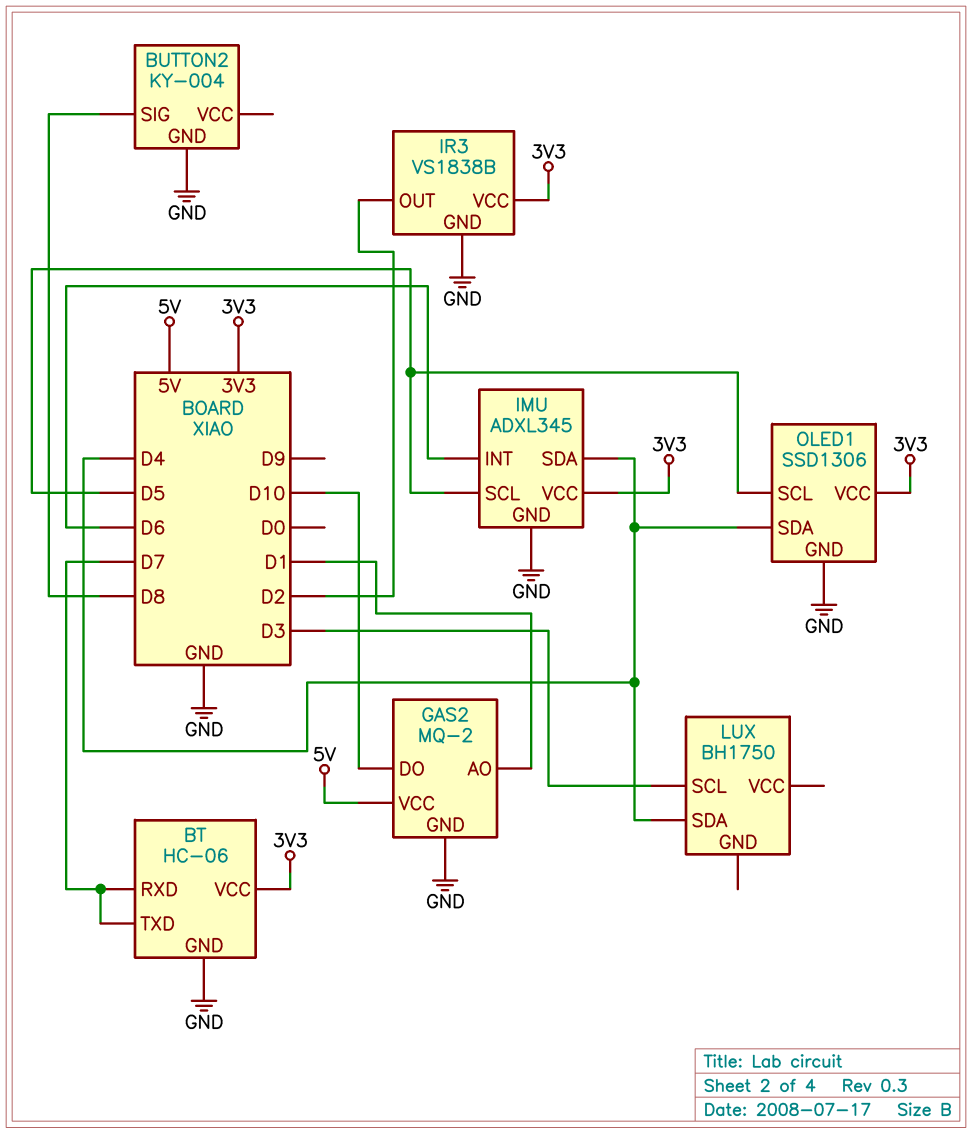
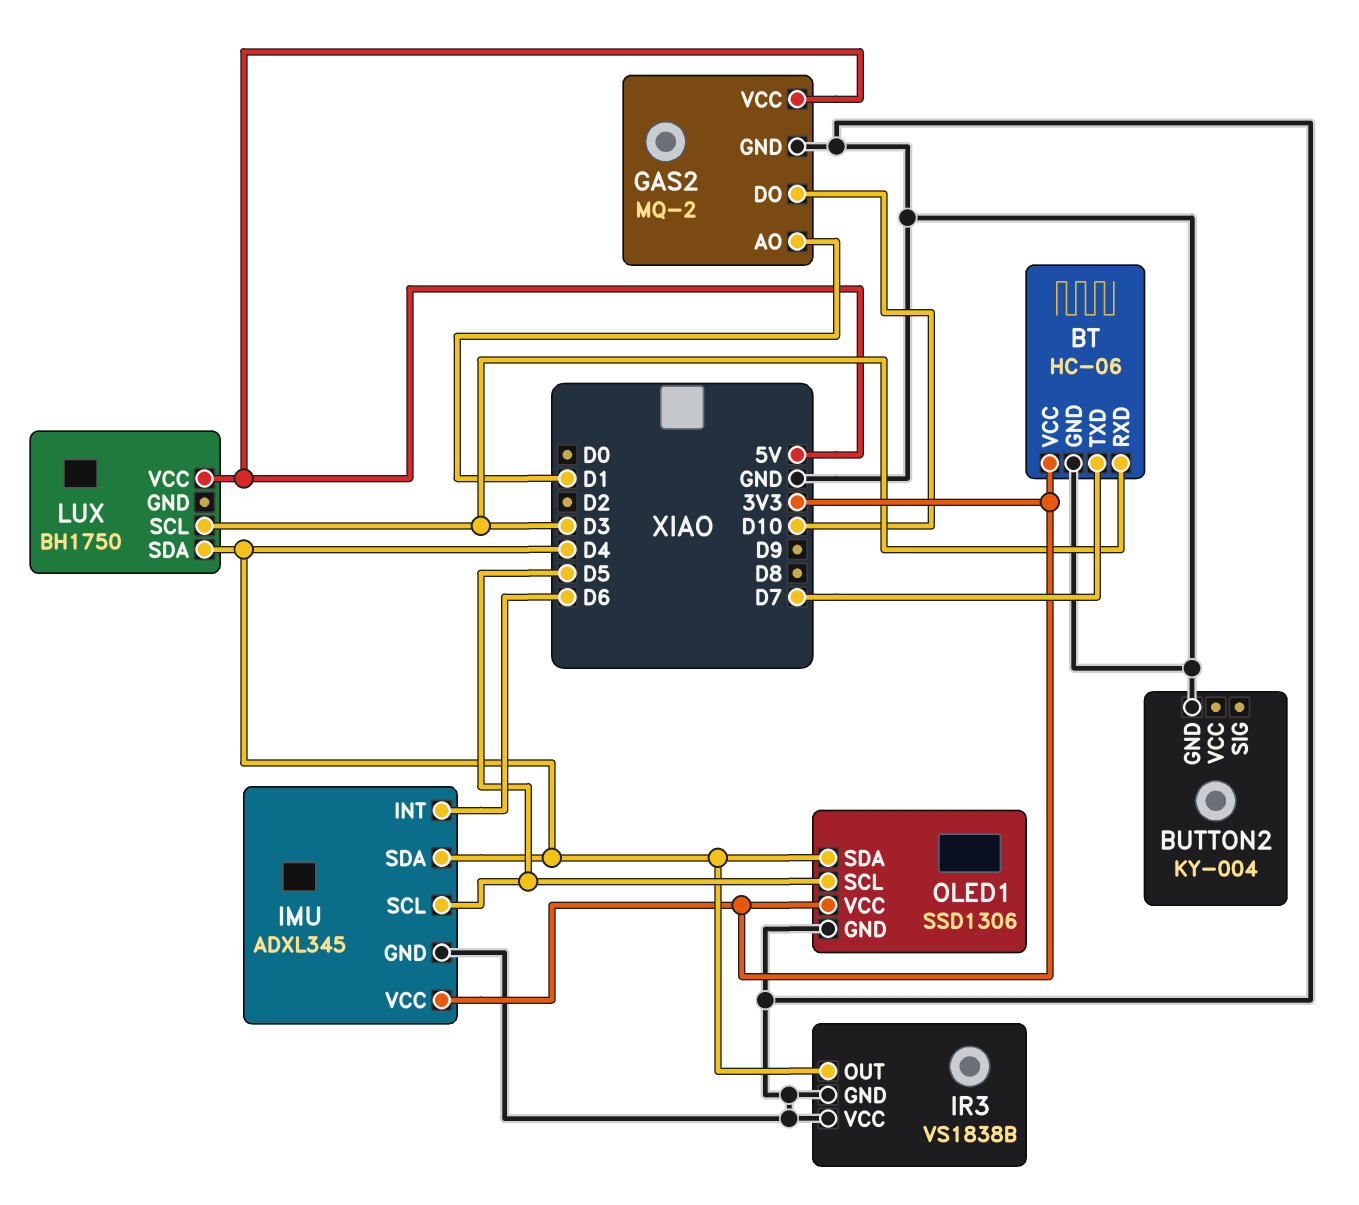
BT pin RXD: D7 -> D3
BUTTON2 pin SIG: D8 -> none
IR3 pin OUT: D2 -> D4
IR3 pin VCC: 3V3 -> GND
LUX pin VCC: none -> 5V

